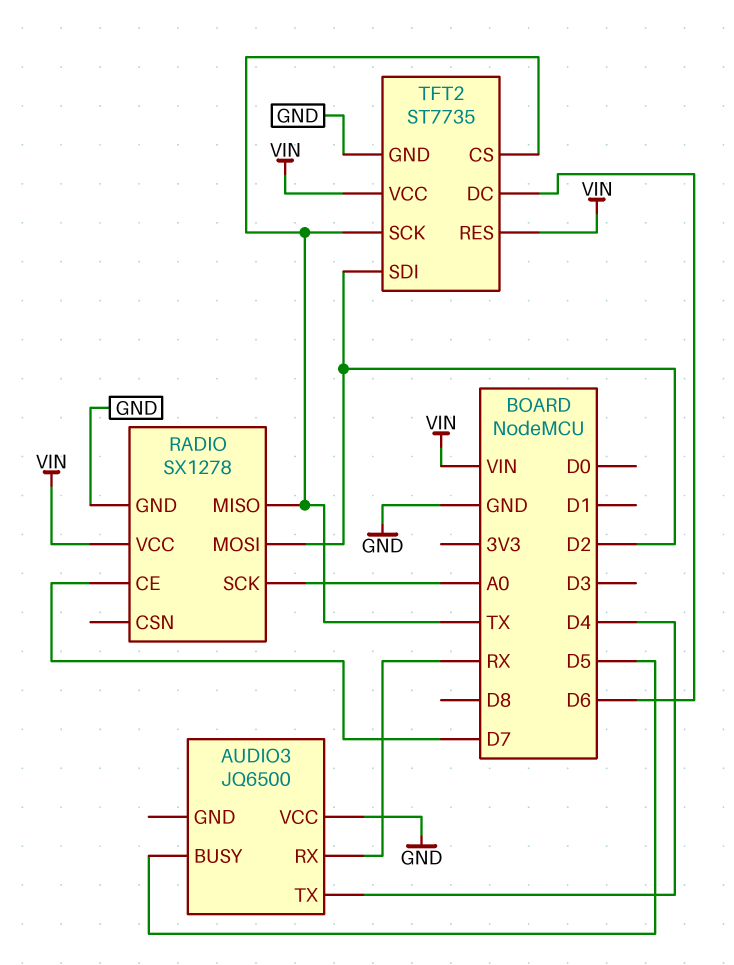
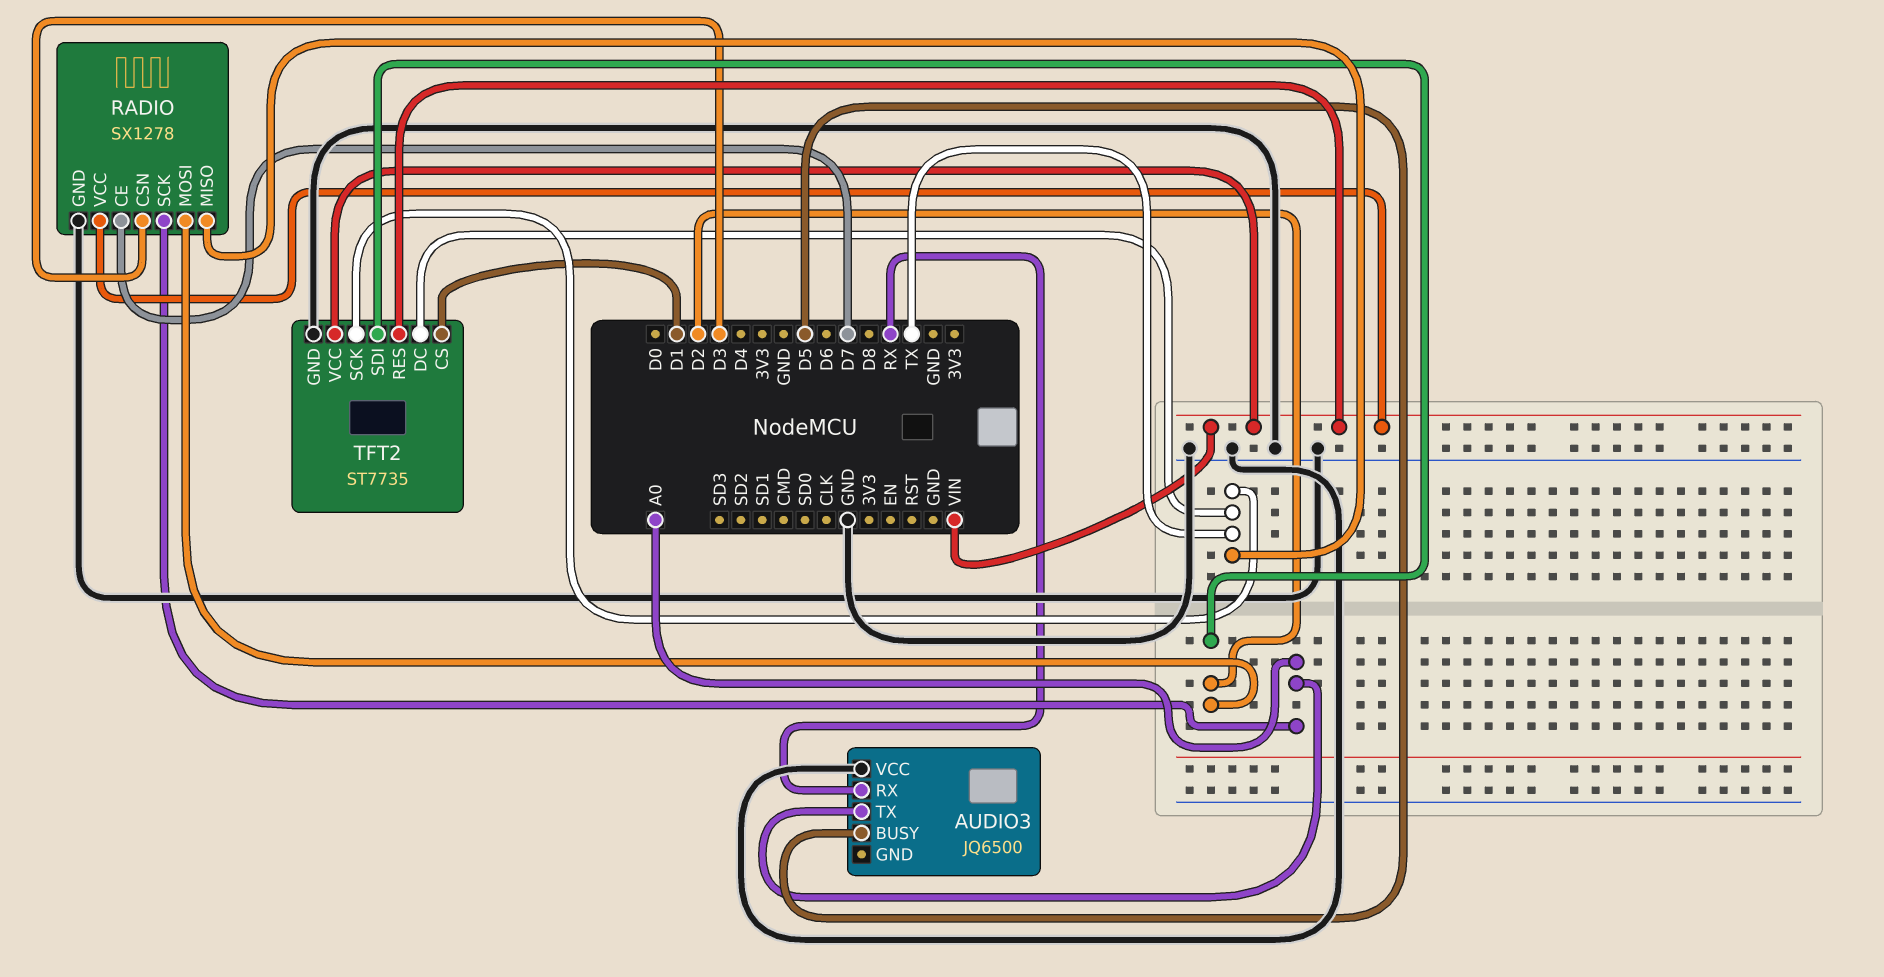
AUDIO3 pin TX: D4 -> A0
RADIO pin CSN: none -> D3
TFT2 pin CS: TX -> D1
TFT2 pin DC: D6 -> TX

